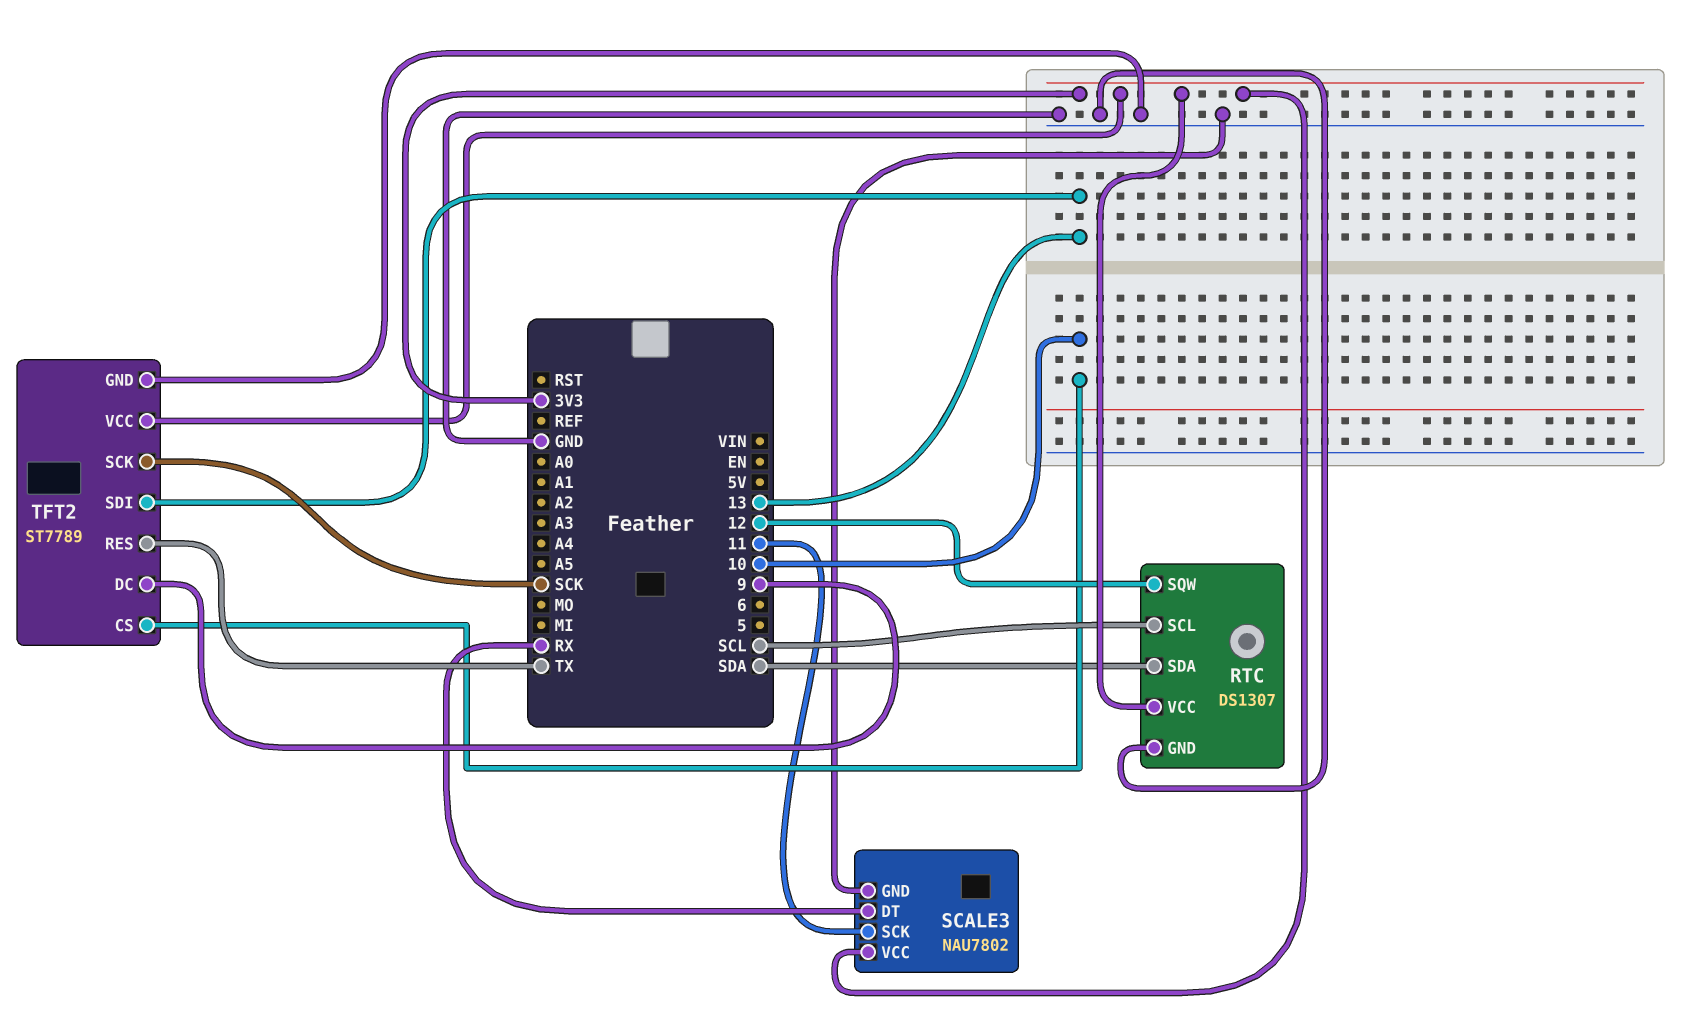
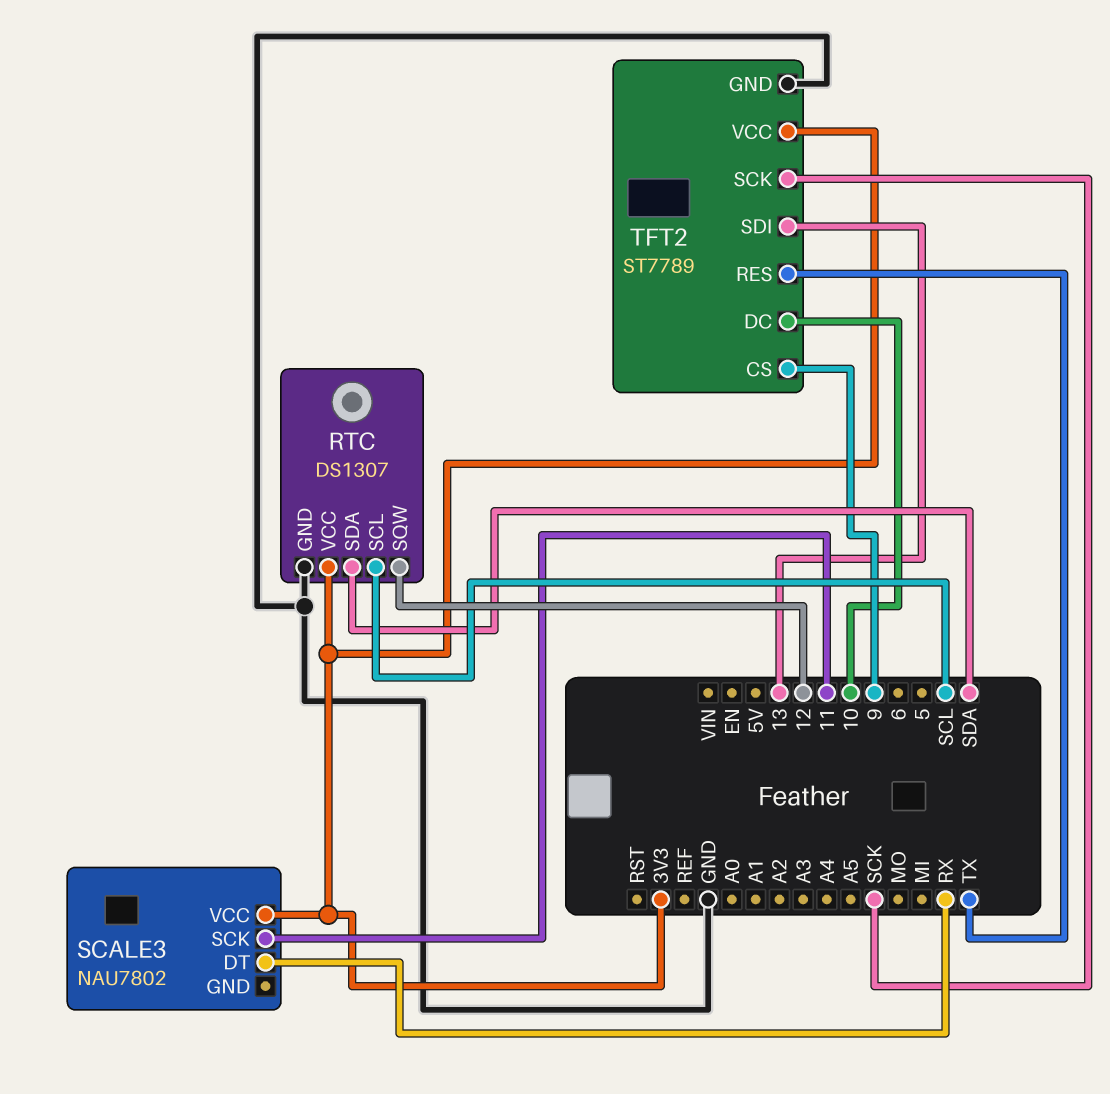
SCALE3 pin GND: GND -> none
TFT2 pin CS: 10 -> 9
TFT2 pin DC: 9 -> 10

